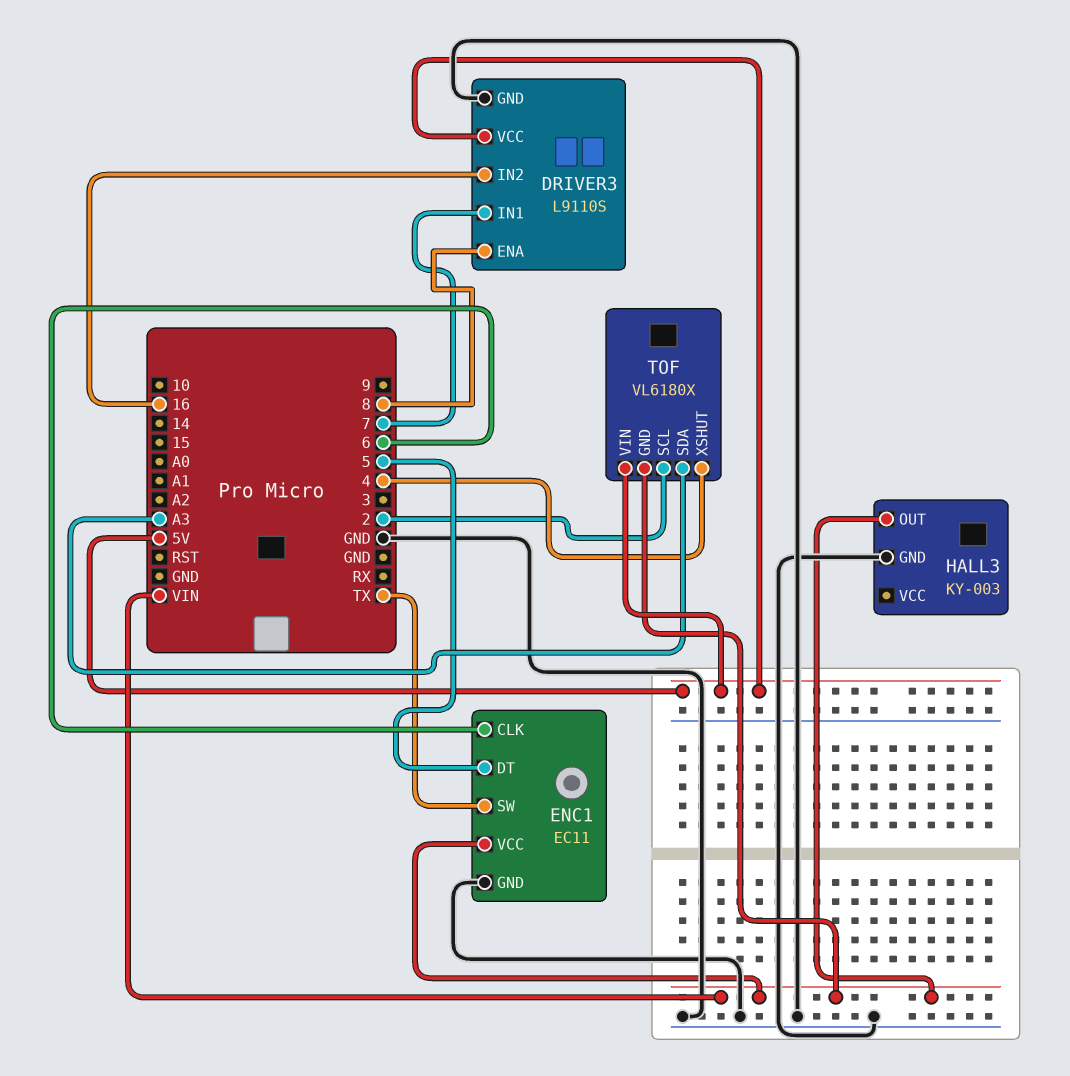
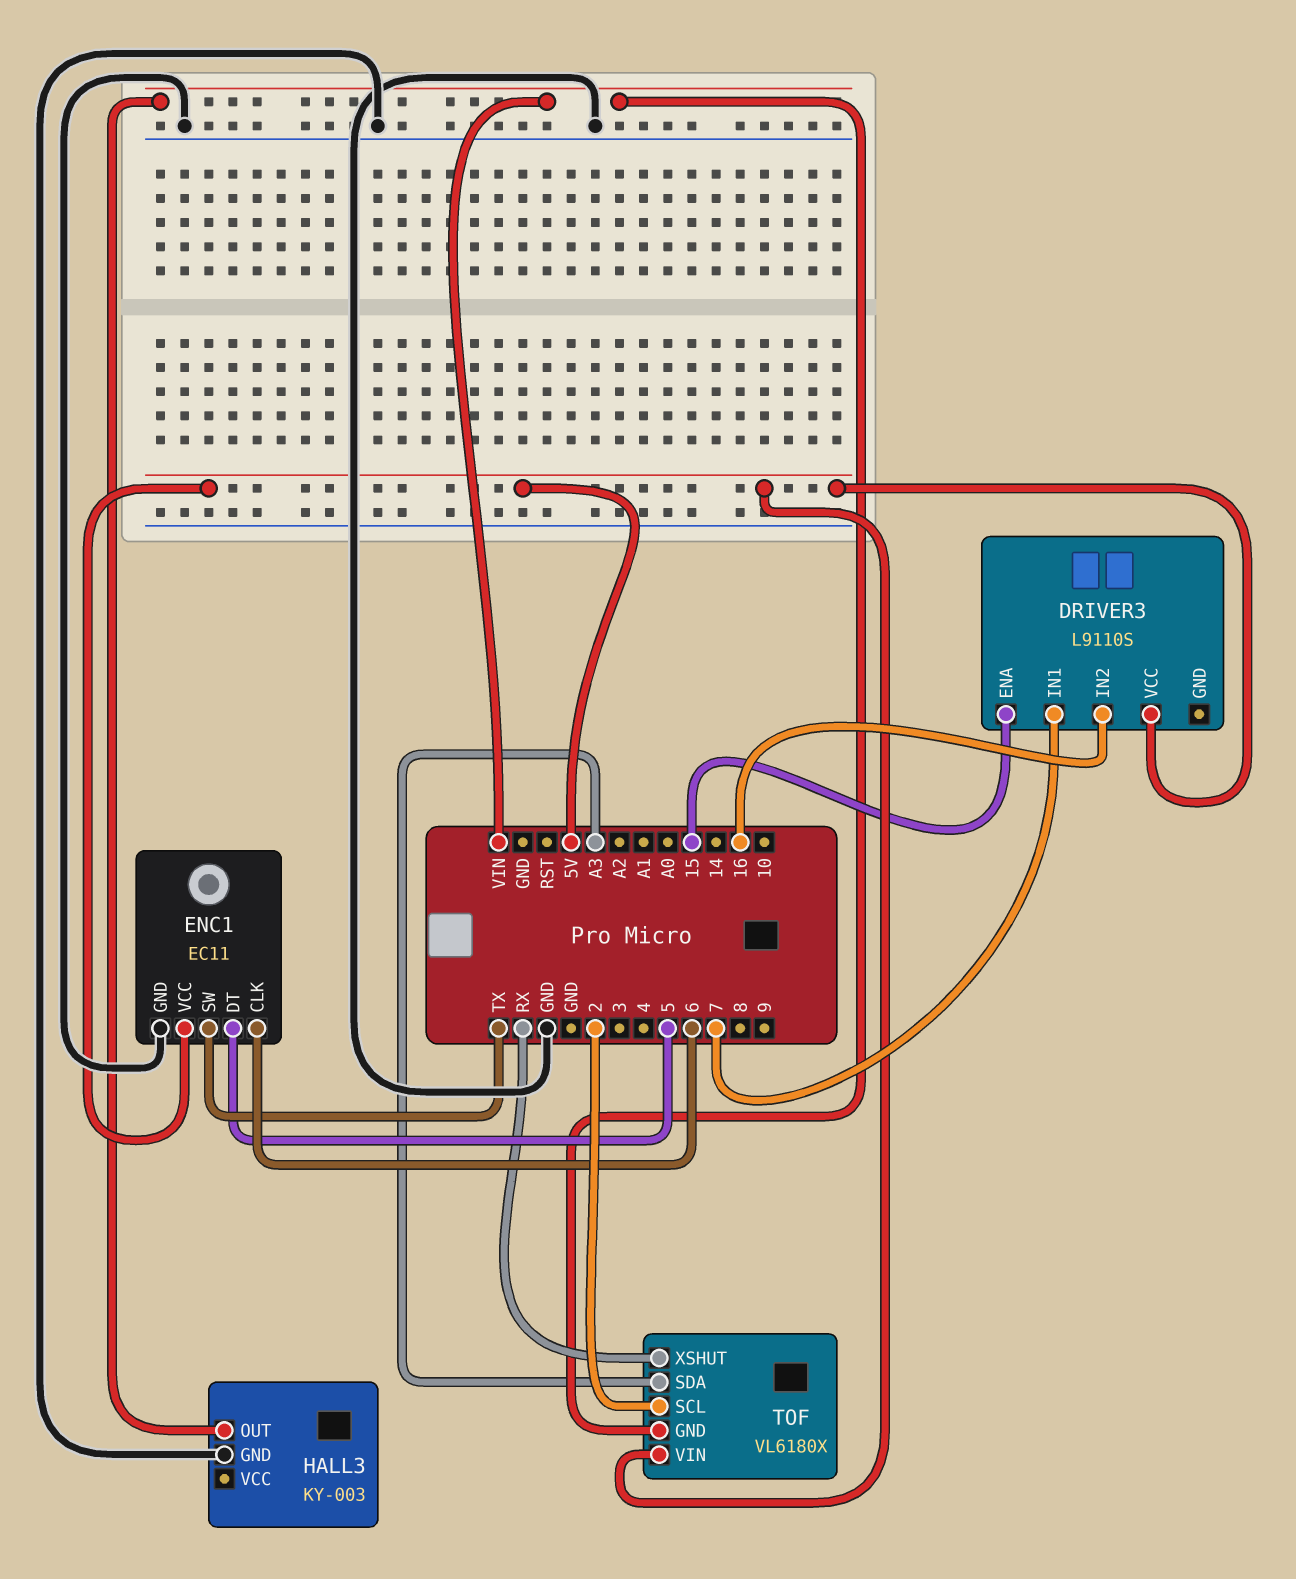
DRIVER3 pin ENA: 8 -> 15
DRIVER3 pin GND: GND -> none
ENC1 pin VCC: VIN -> 5V
TOF pin XSHUT: 4 -> RX

